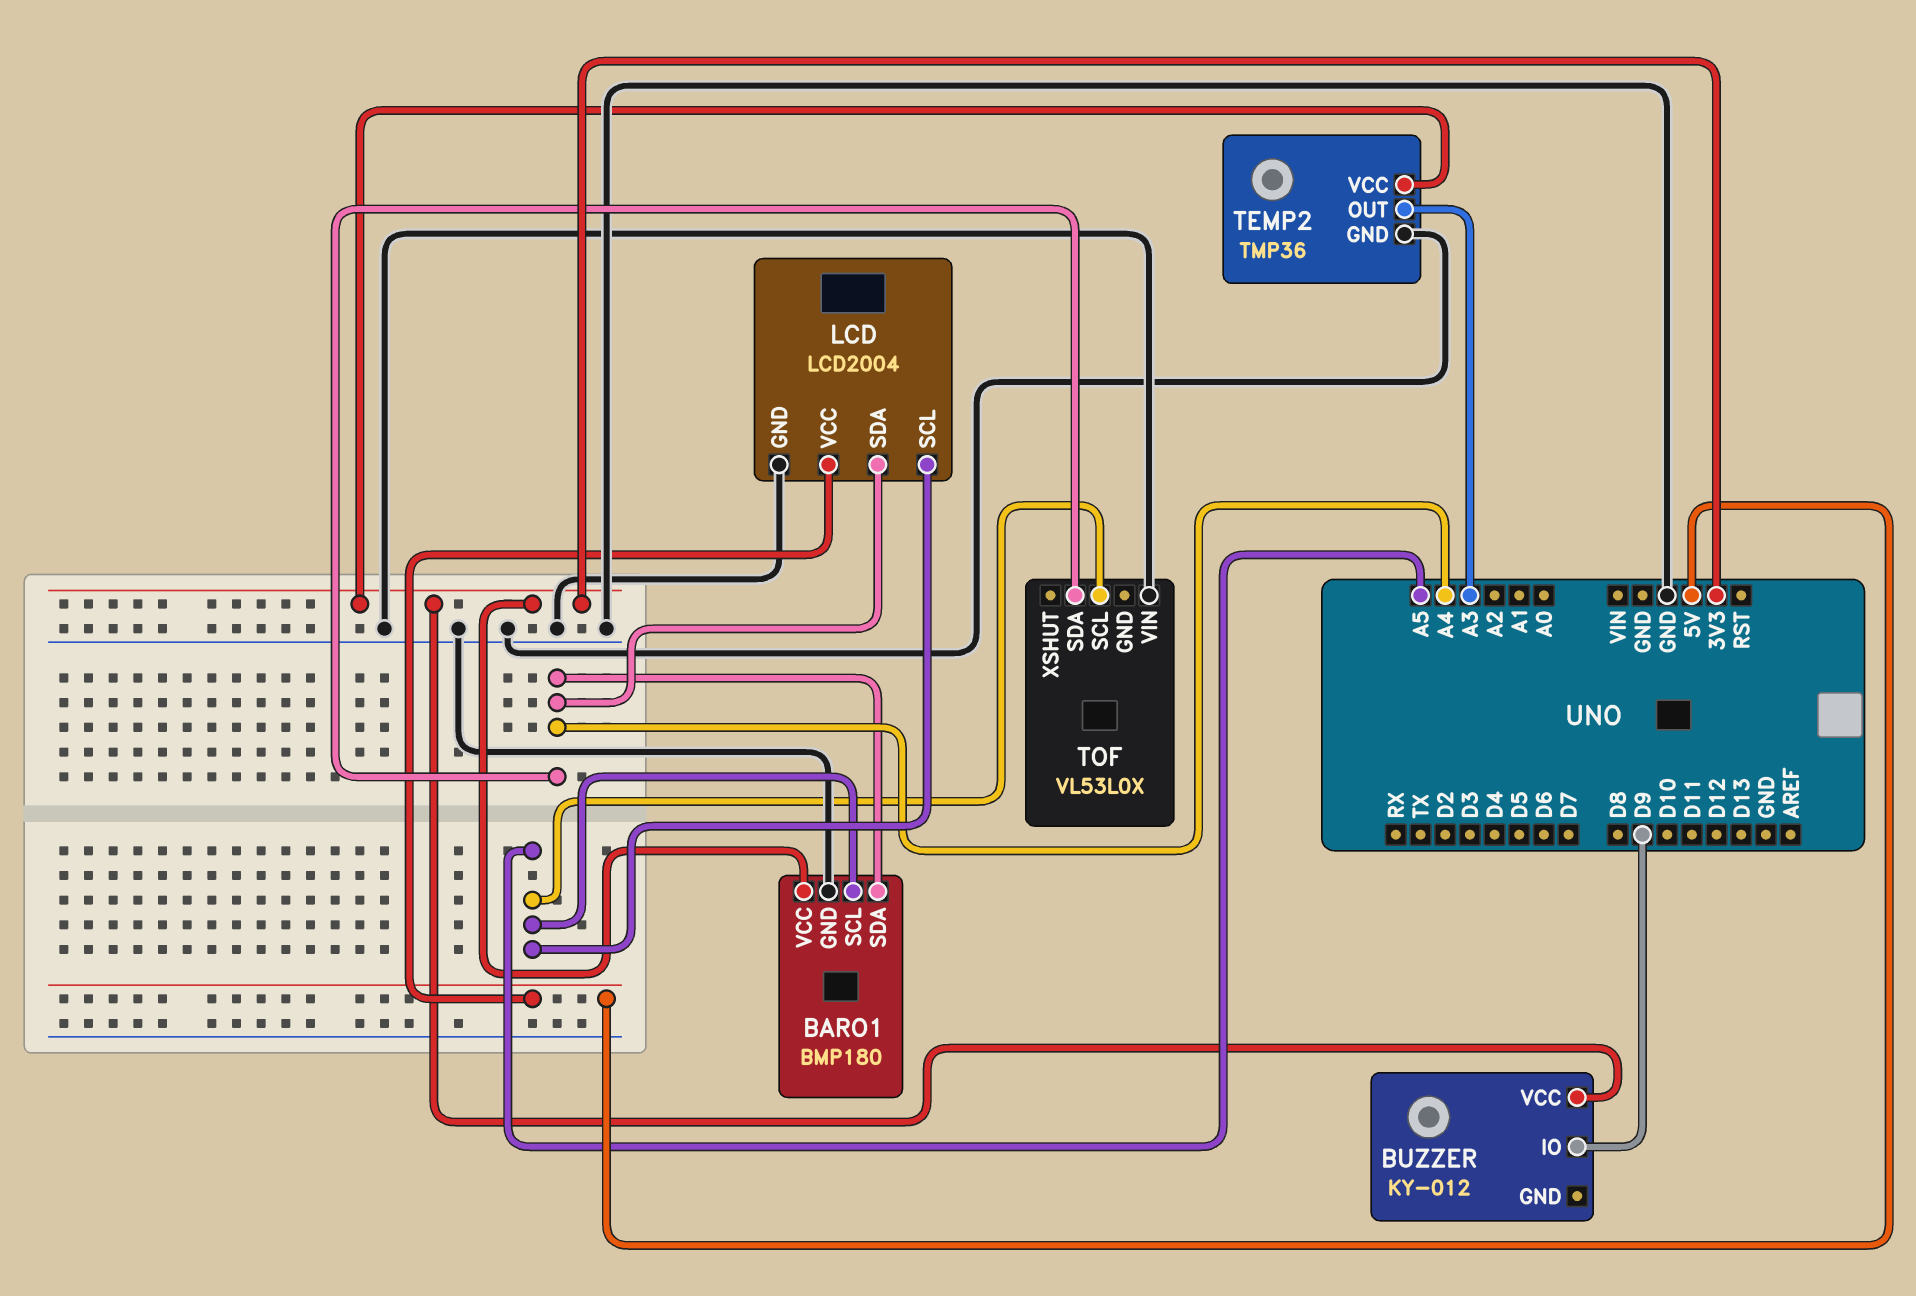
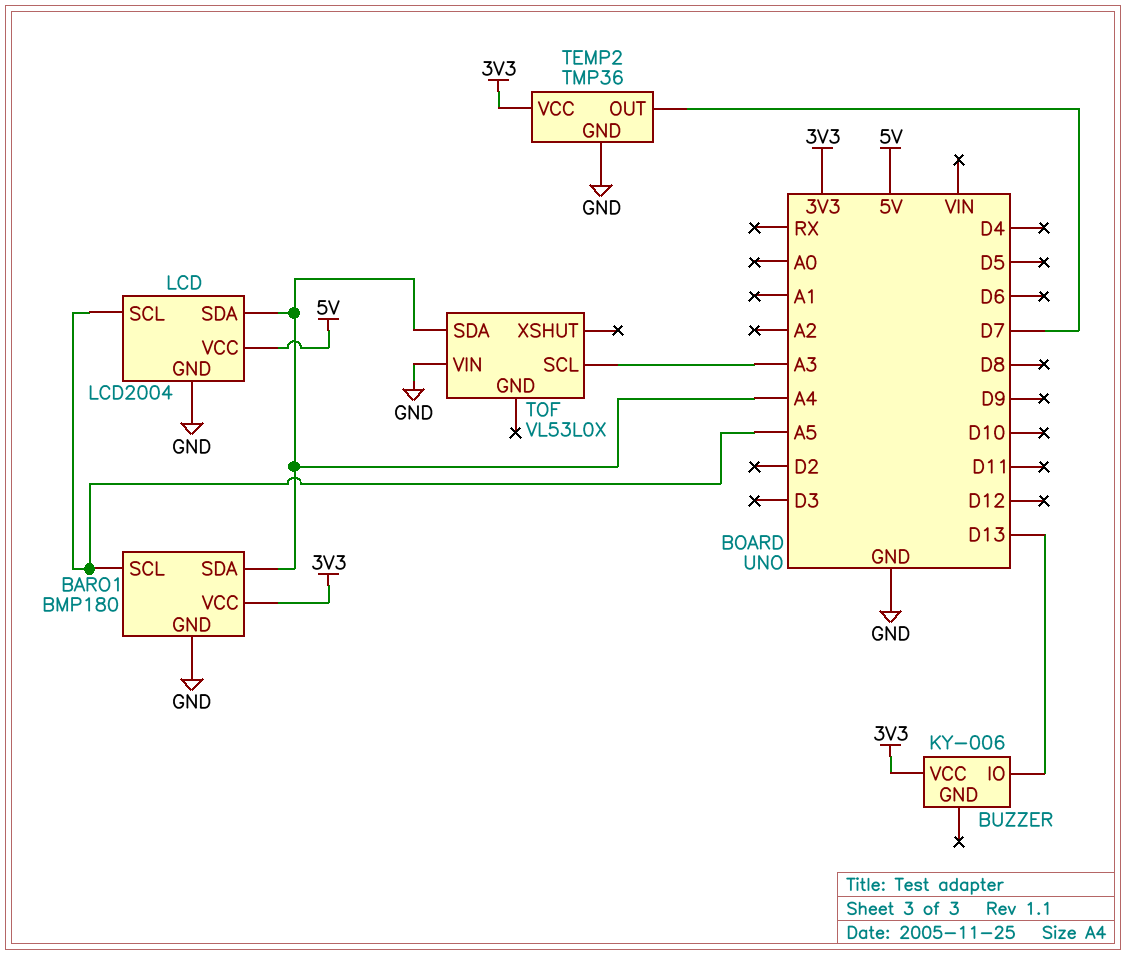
BUZZER: KY-012 -> KY-006
BUZZER pin IO: D9 -> D13
TEMP2 pin OUT: A3 -> D7
TOF pin SCL: A5 -> A3

